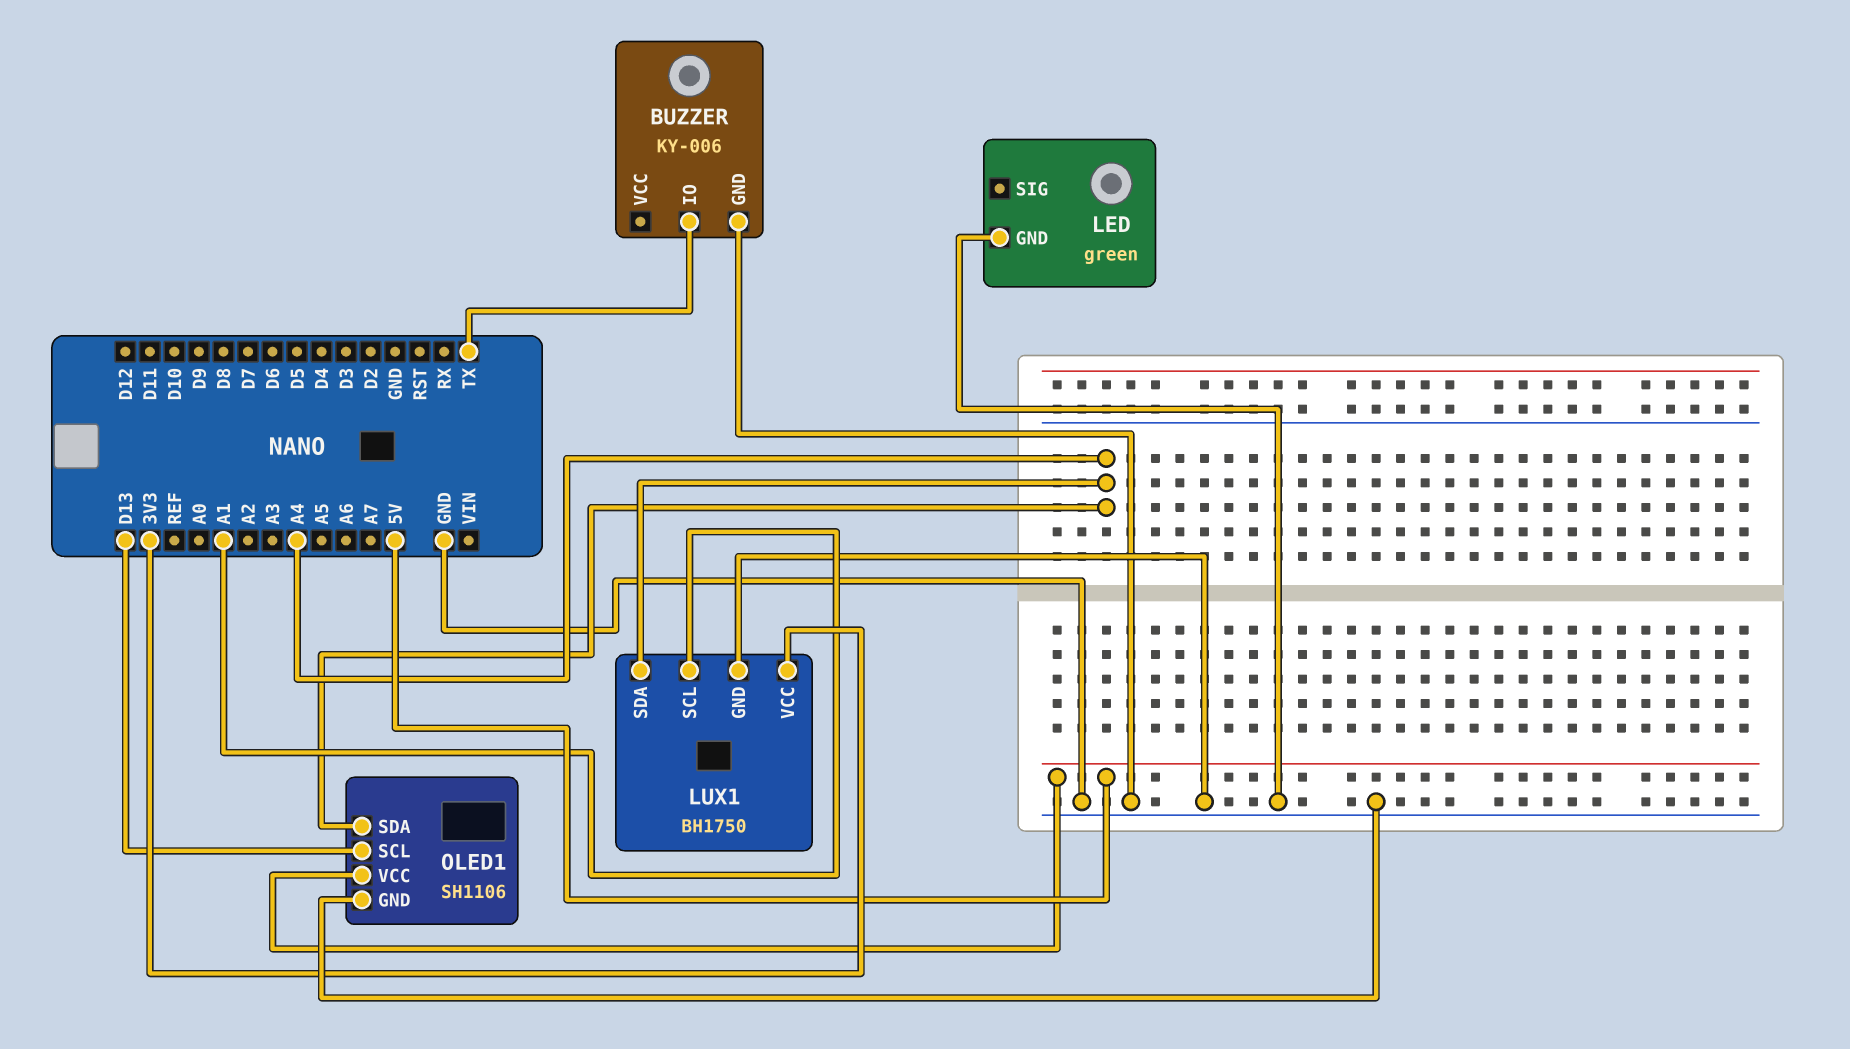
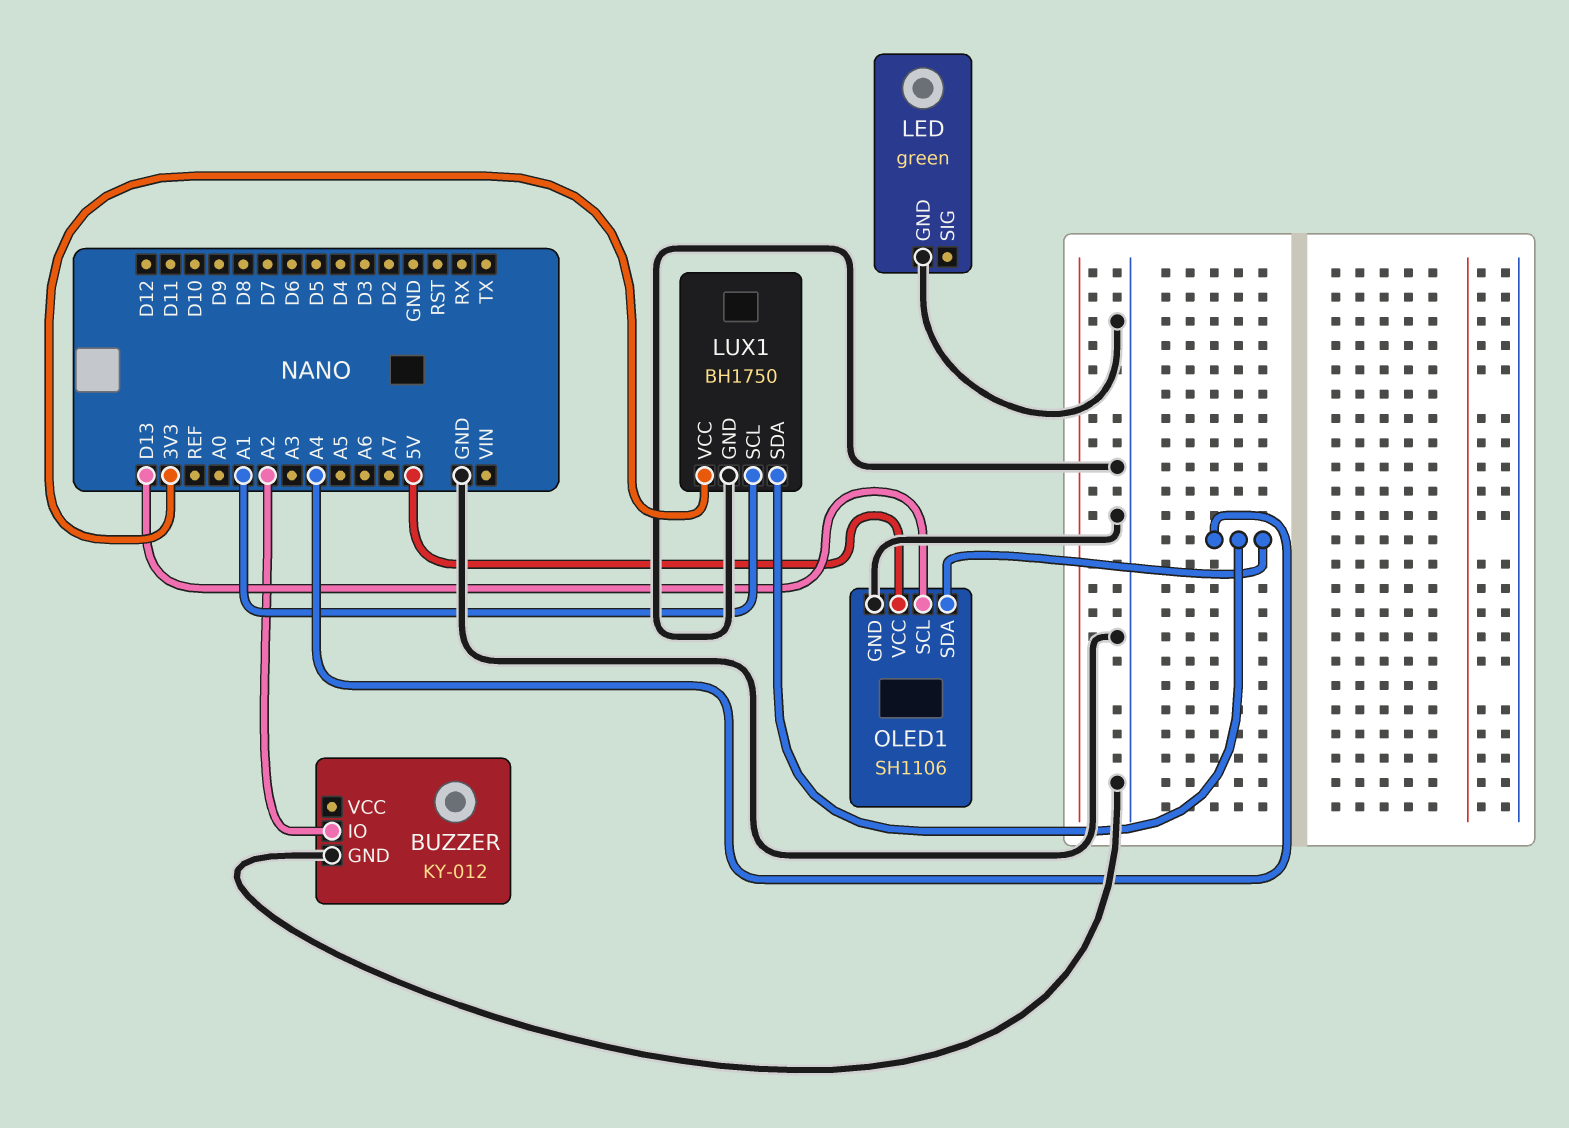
BUZZER: KY-006 -> KY-012
BUZZER pin IO: TX -> A2

